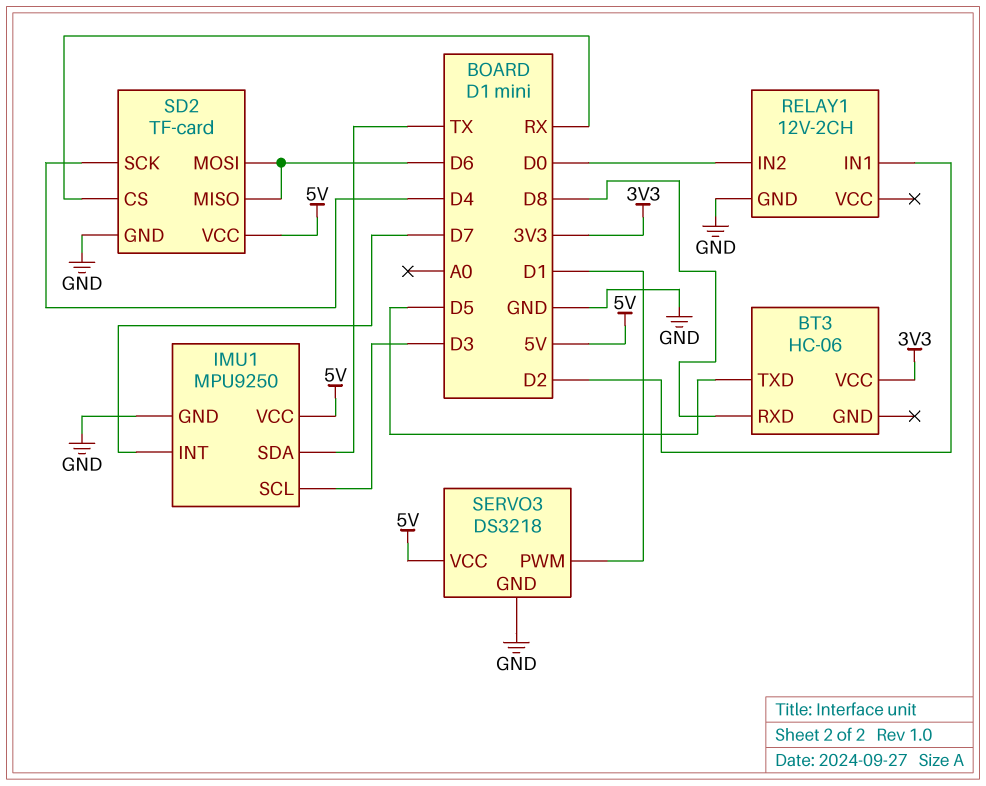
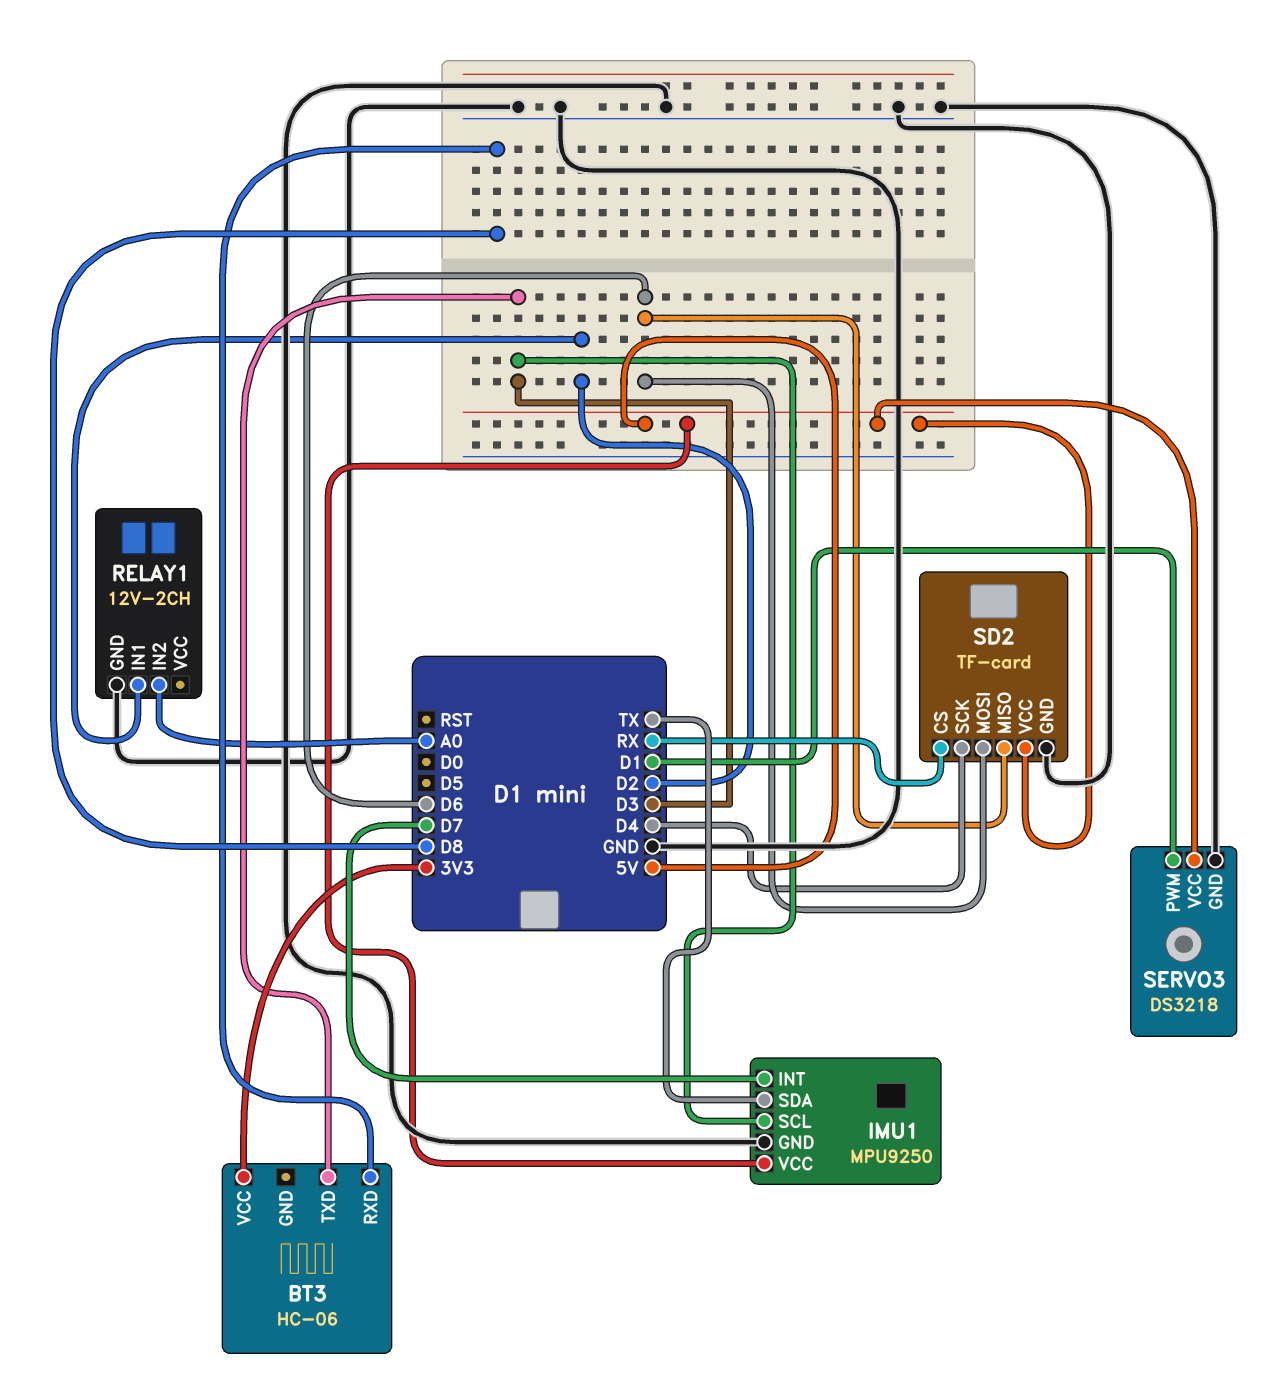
BT3 pin TXD: D5 -> D3
RELAY1 pin IN2: D0 -> A0

